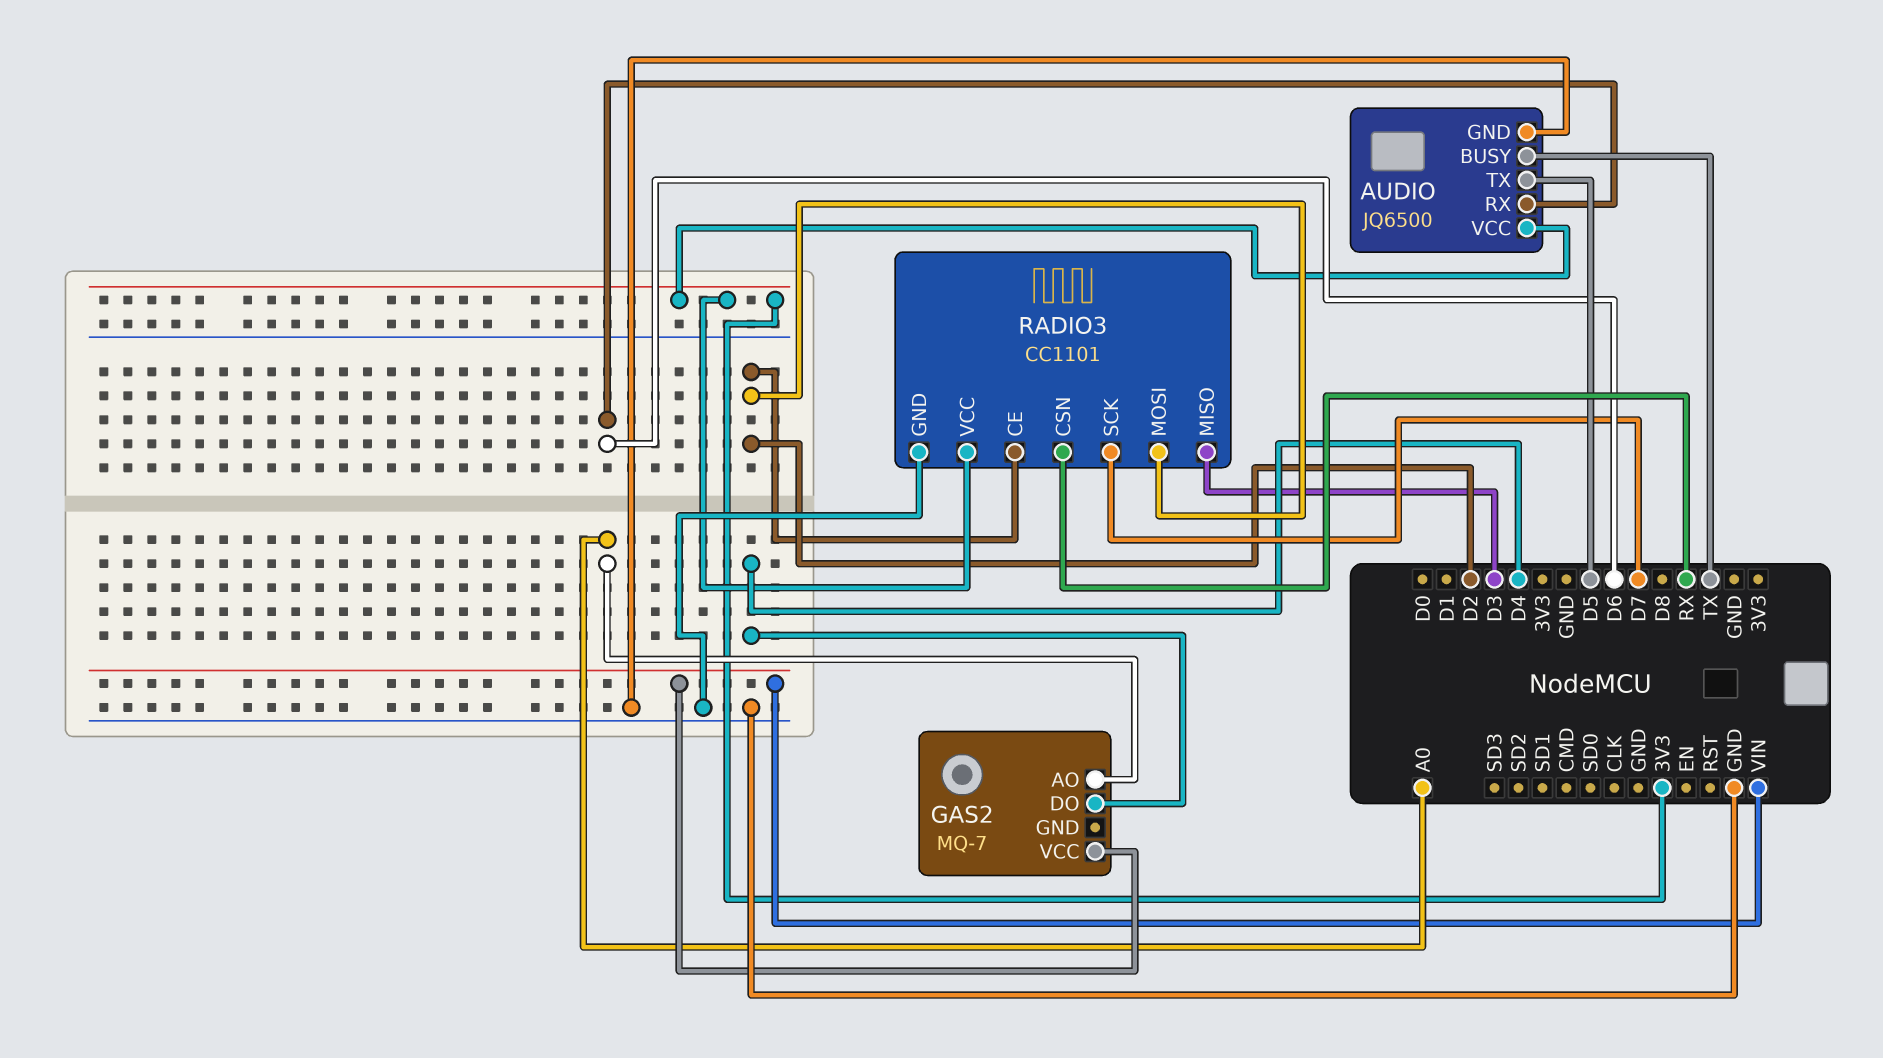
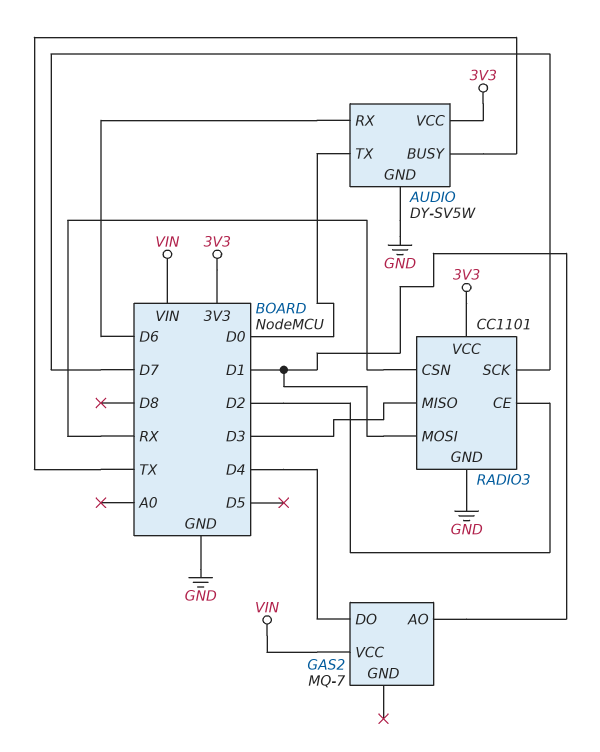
AUDIO: JQ6500 -> DY-SV5W
AUDIO pin TX: D5 -> D0
GAS2 pin AO: A0 -> D1
RADIO3 pin MOSI: D2 -> D1

